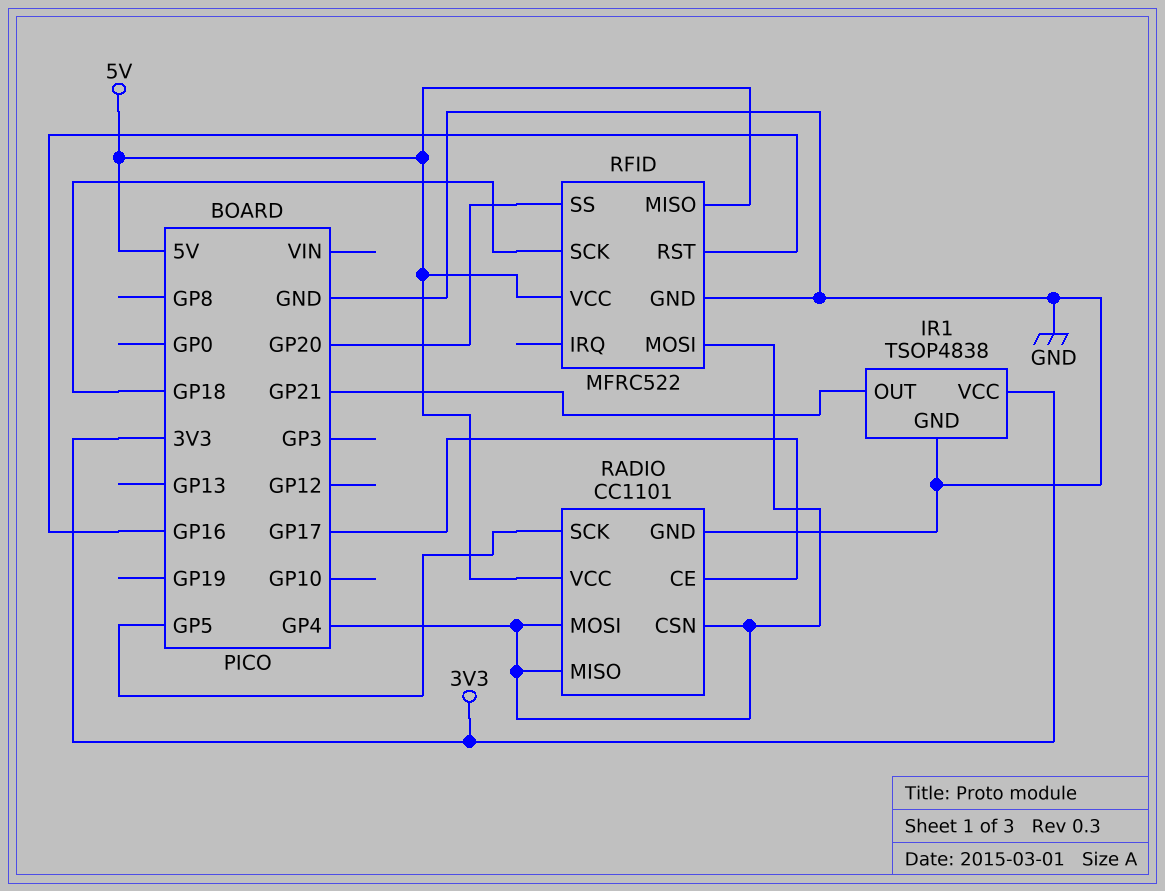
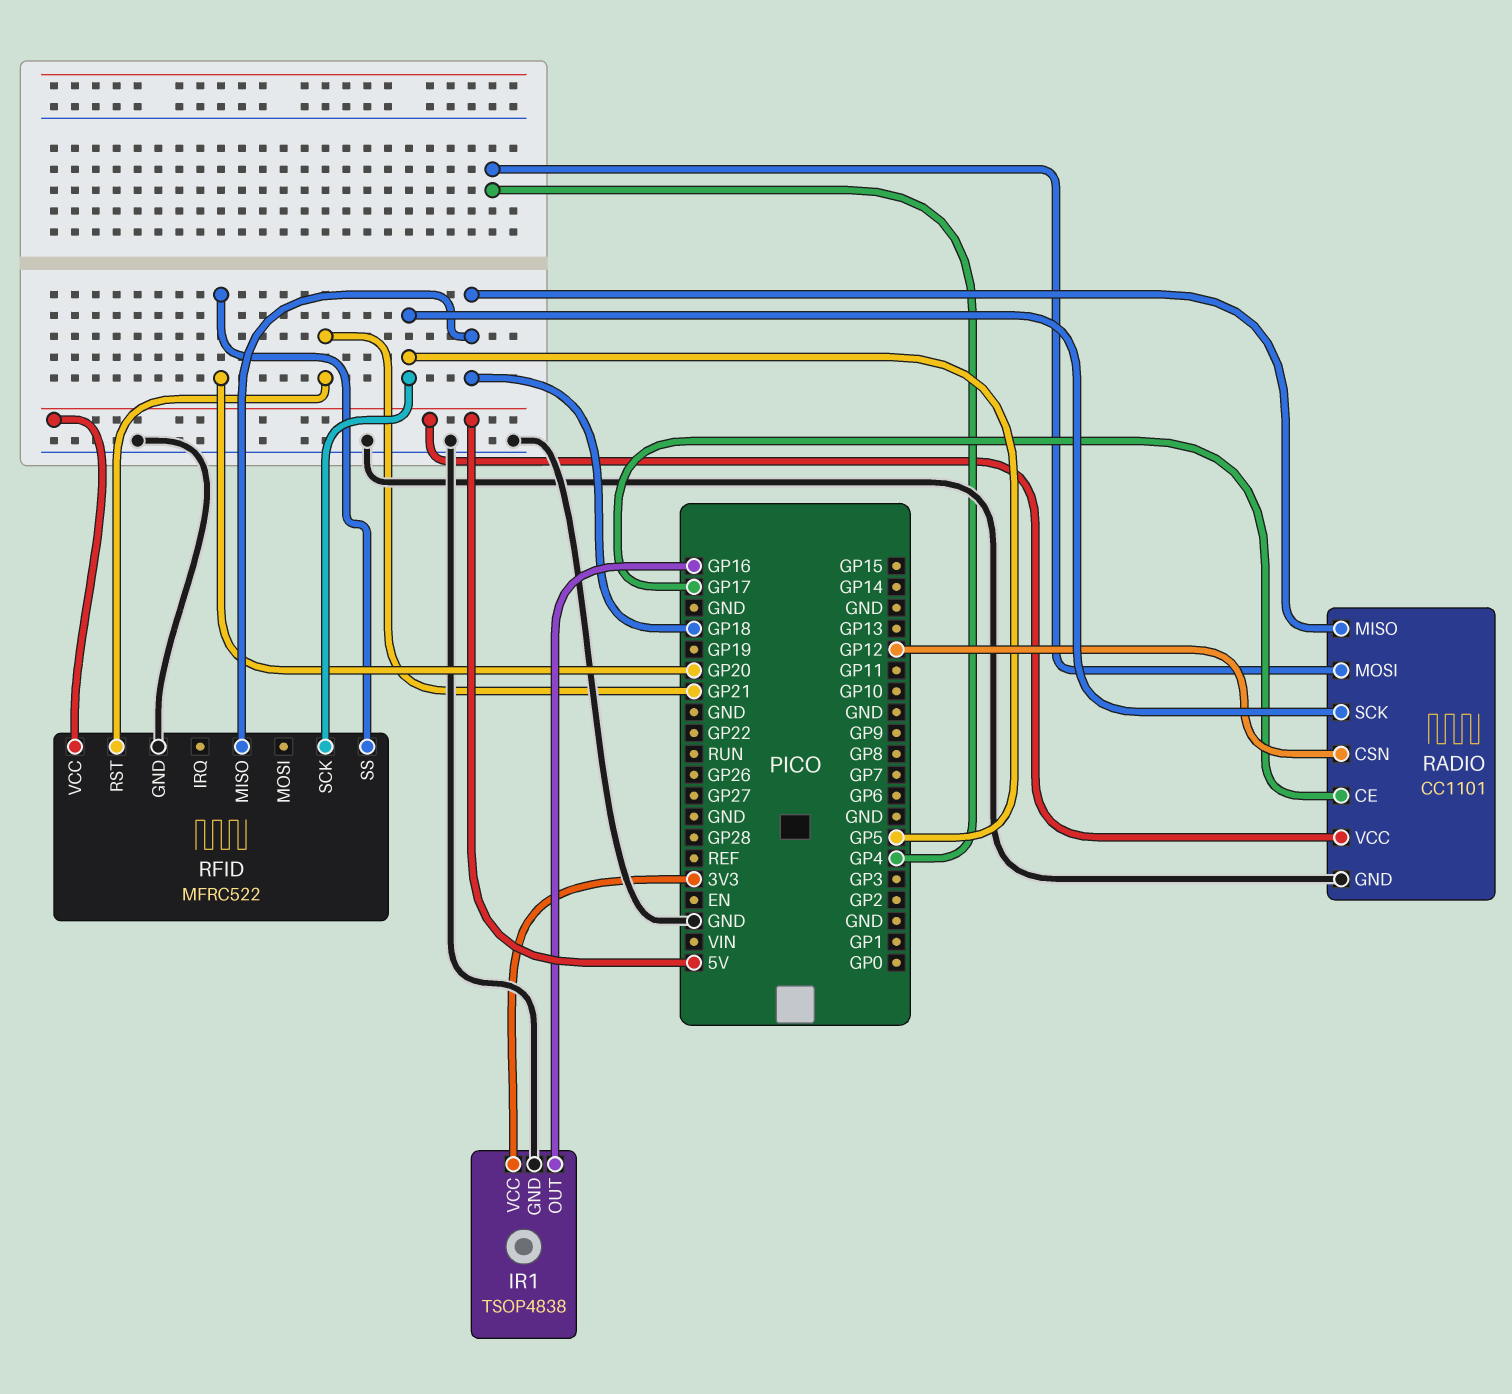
IR1 pin OUT: GP21 -> GP16
RADIO pin CSN: GP4 -> GP12
RADIO pin MISO: GP4 -> GP18
RFID pin MISO: 5V -> GP18
RFID pin MOSI: GP4 -> none
RFID pin RST: GP16 -> GP21
RFID pin SCK: GP18 -> GP5

